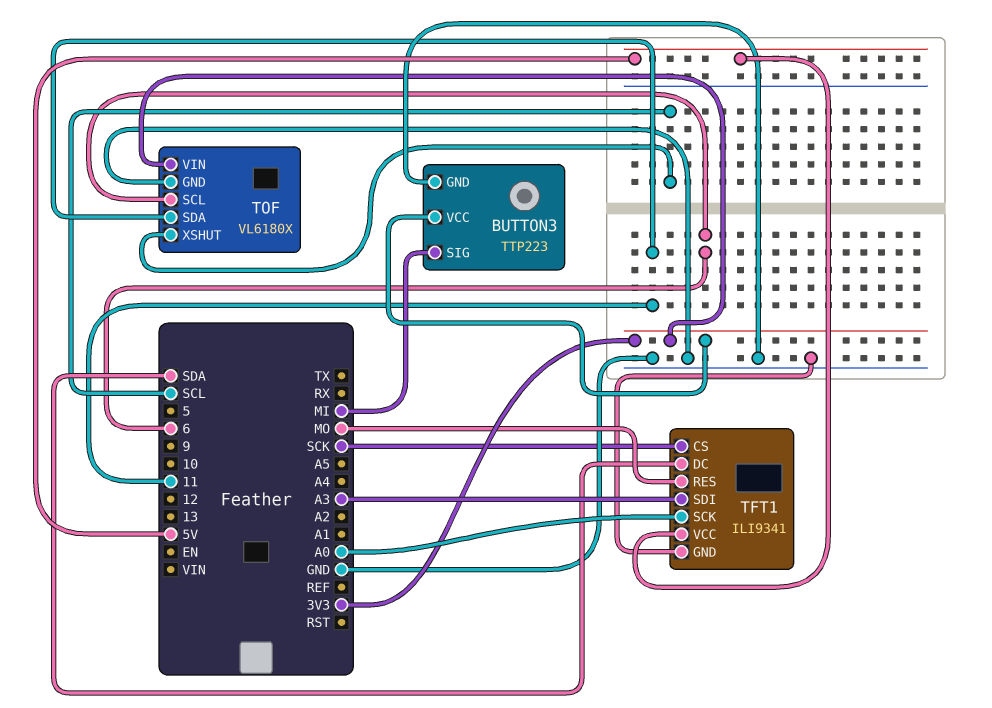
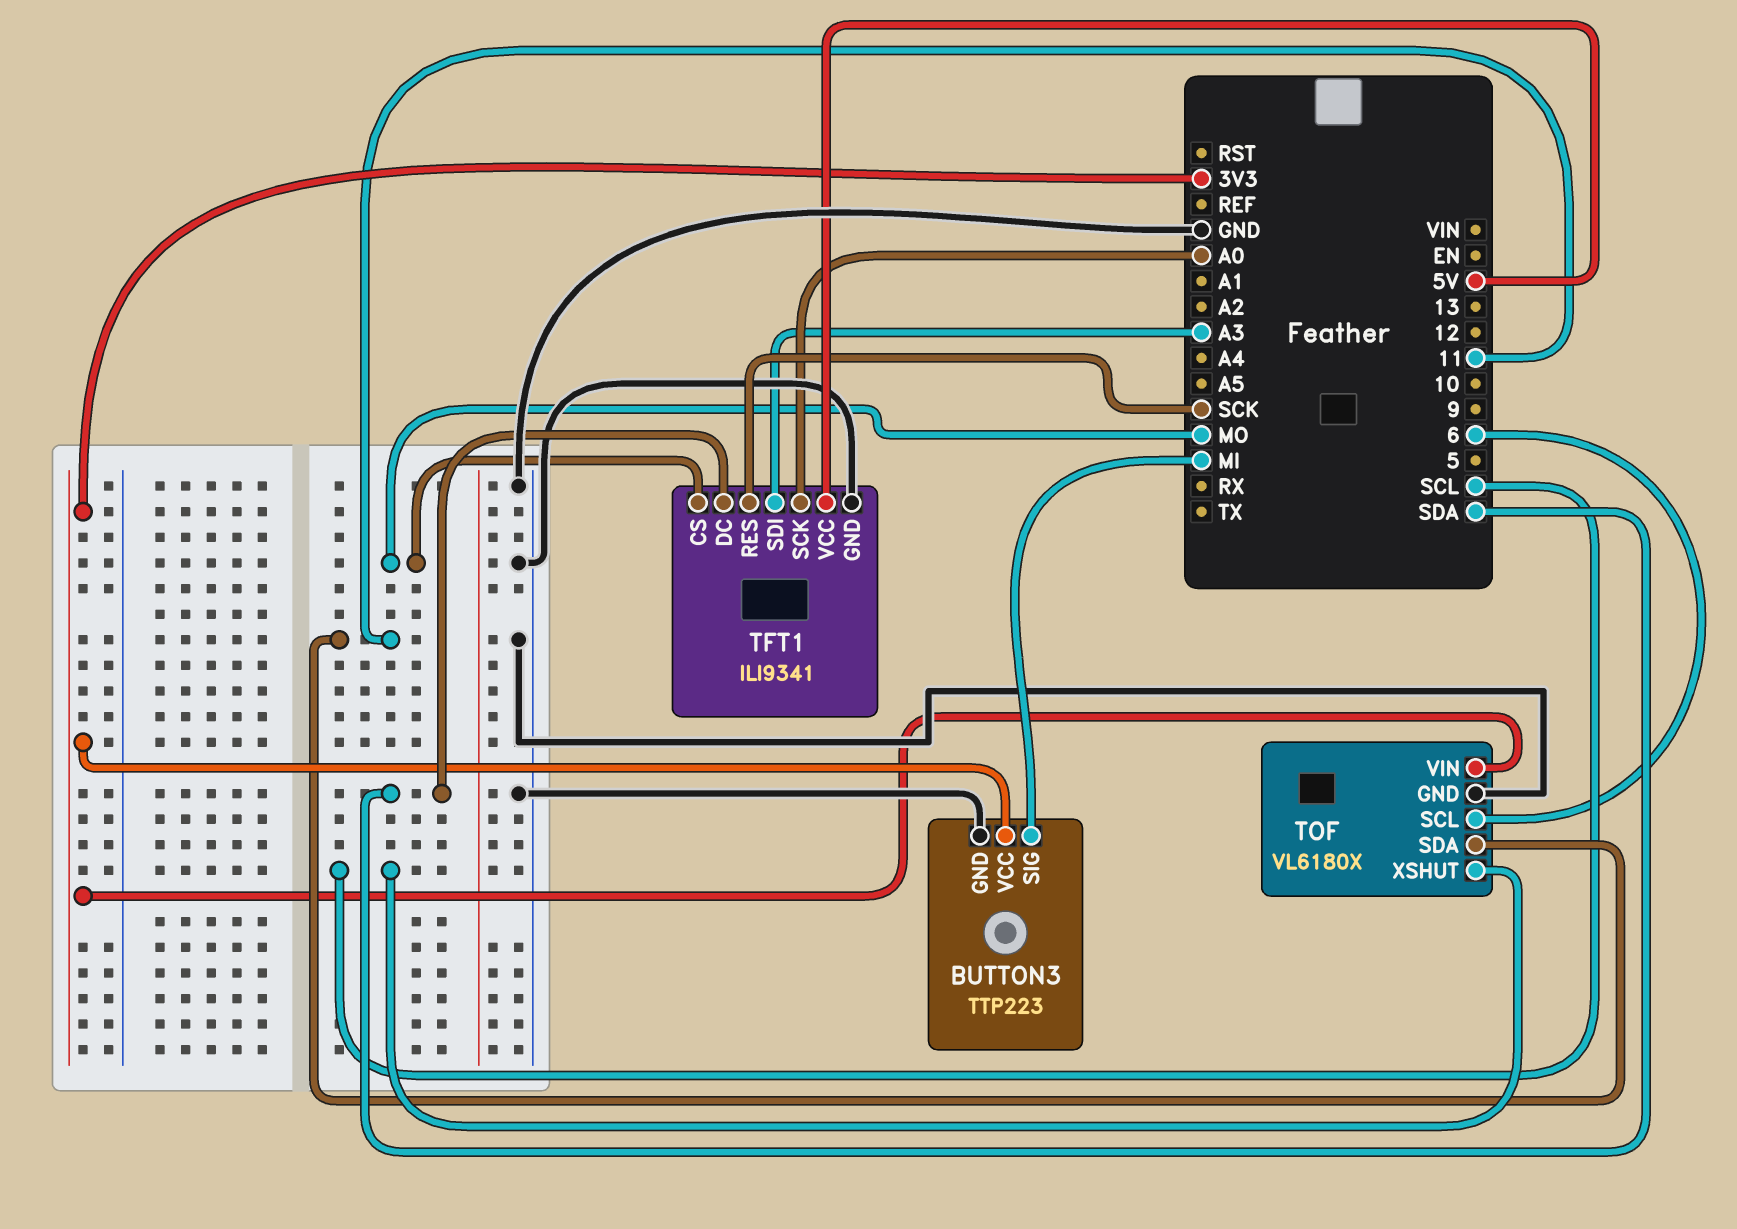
TFT1 pin CS: SCK -> MO
TFT1 pin RES: MO -> SCK

